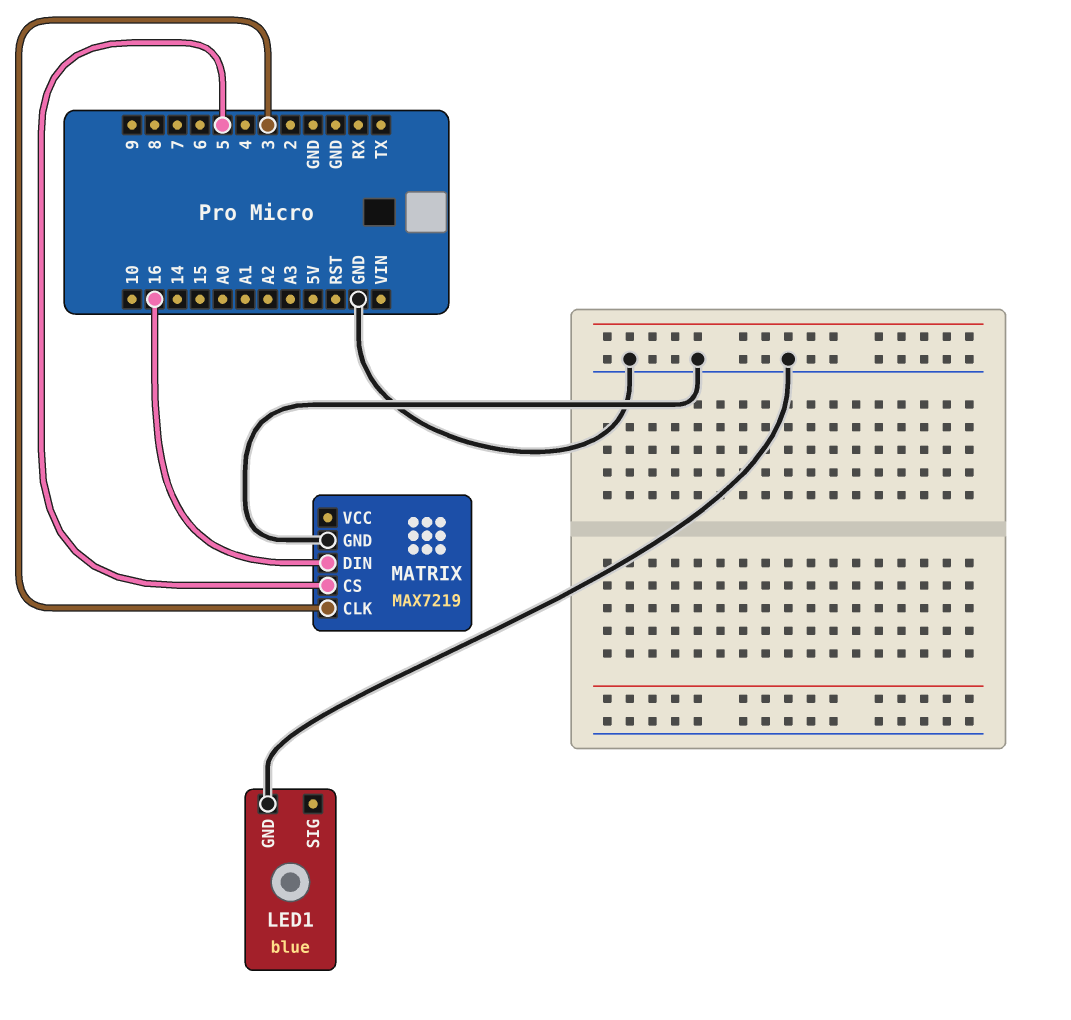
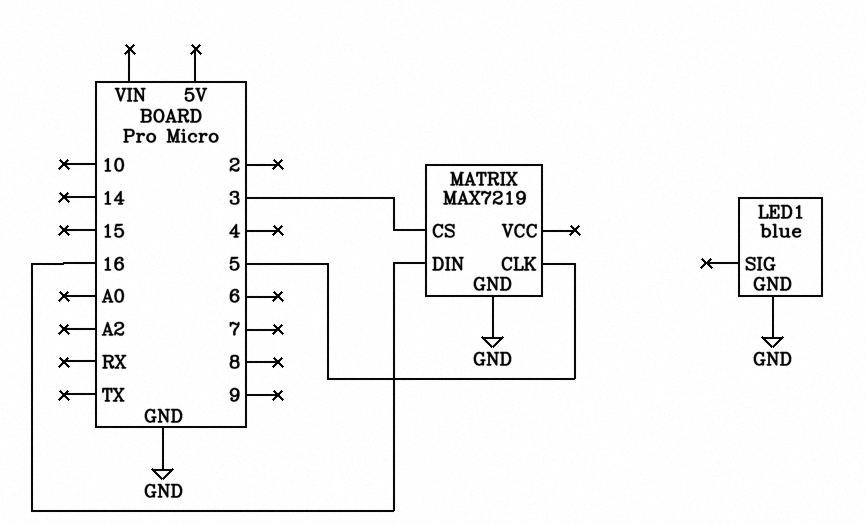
MATRIX pin CLK: 3 -> 5
MATRIX pin CS: 5 -> 3

